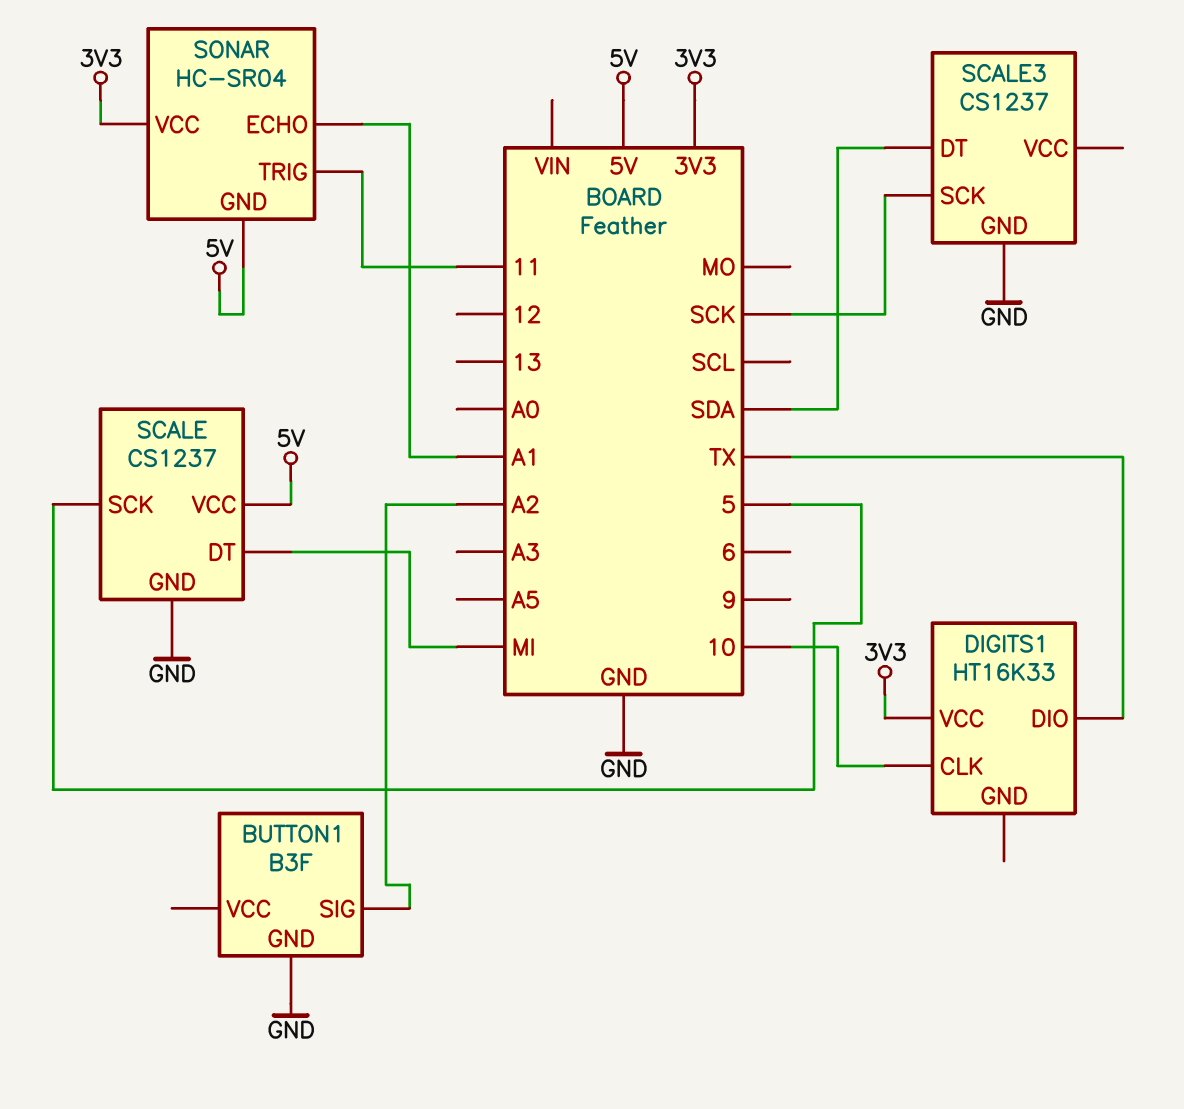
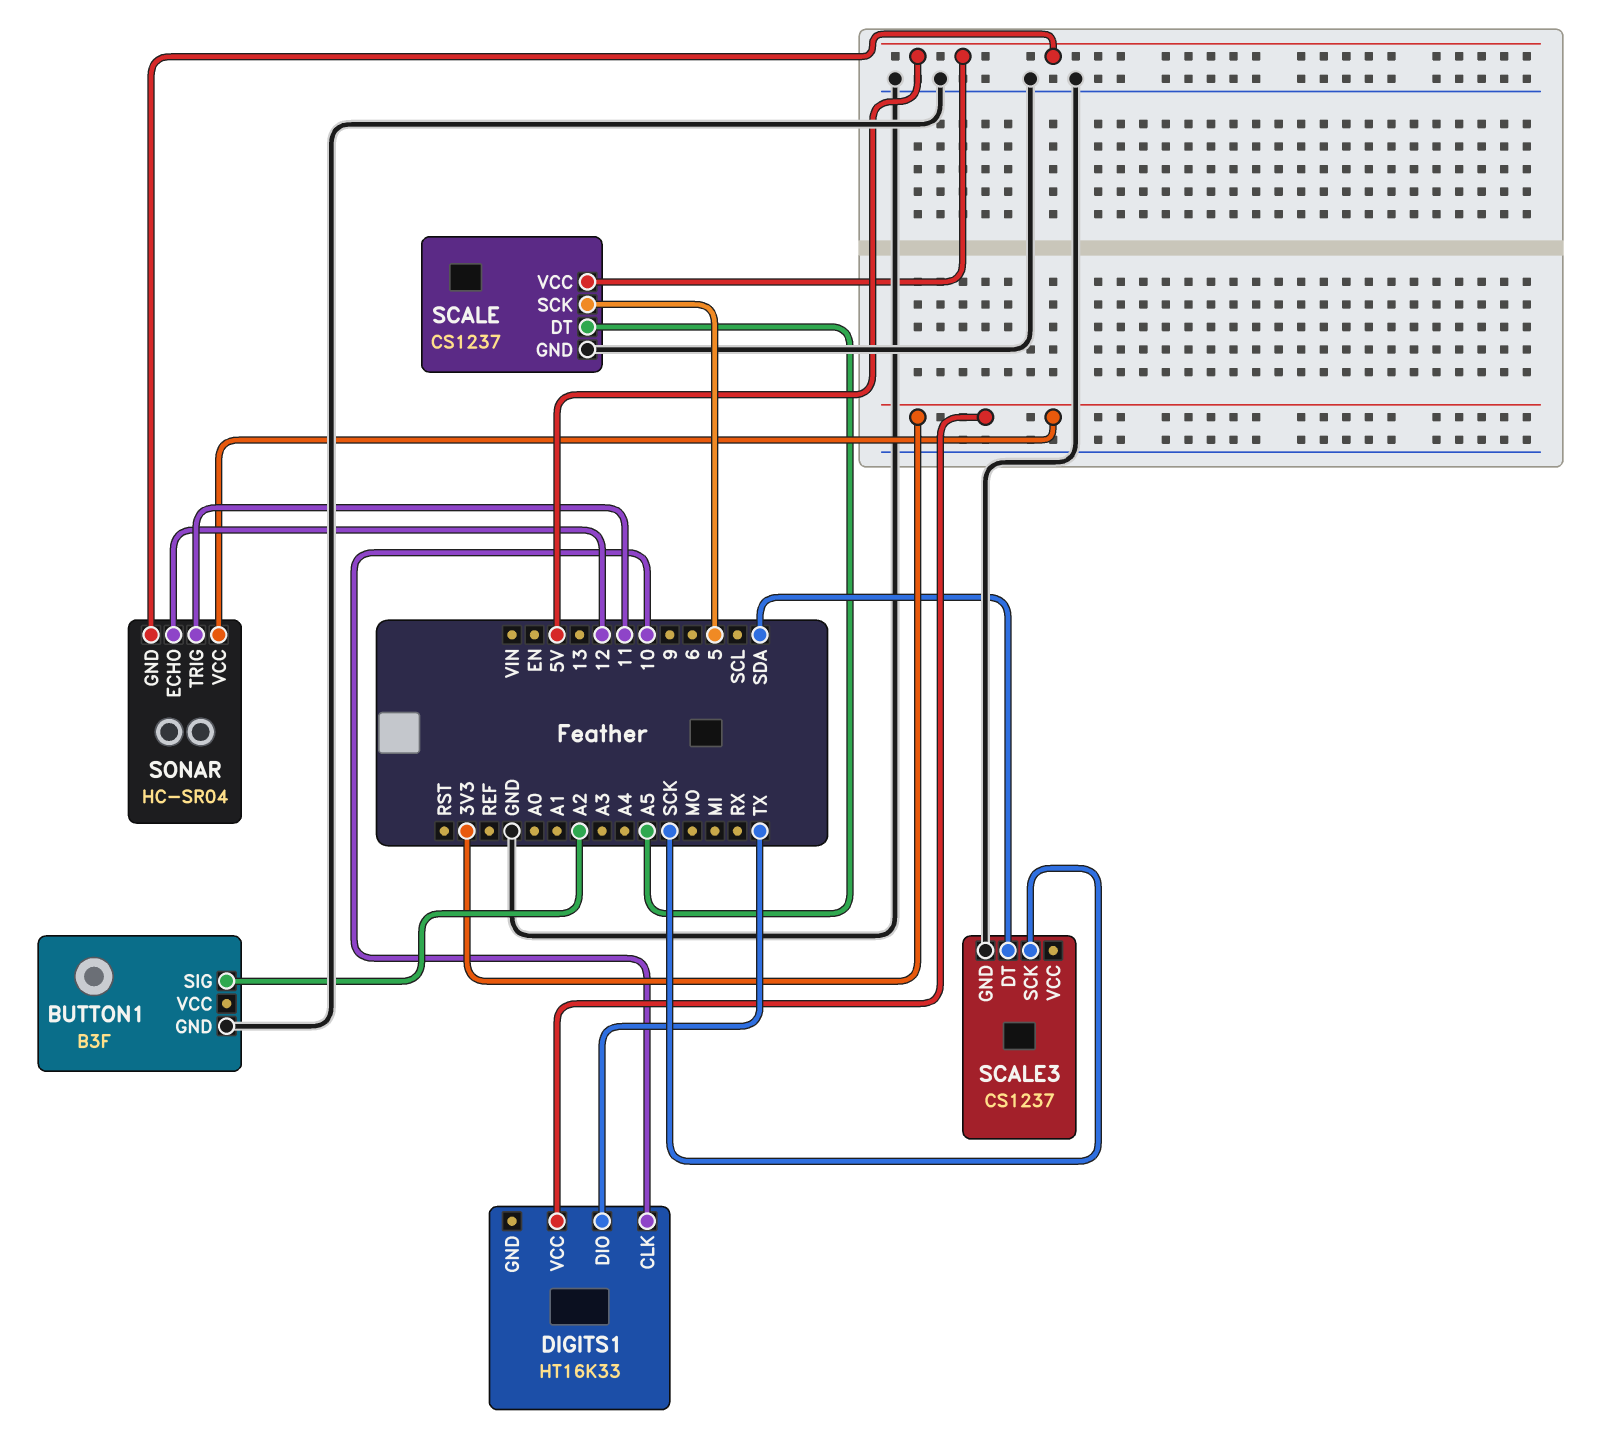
SCALE pin DT: MI -> A5
SONAR pin ECHO: A1 -> 12

